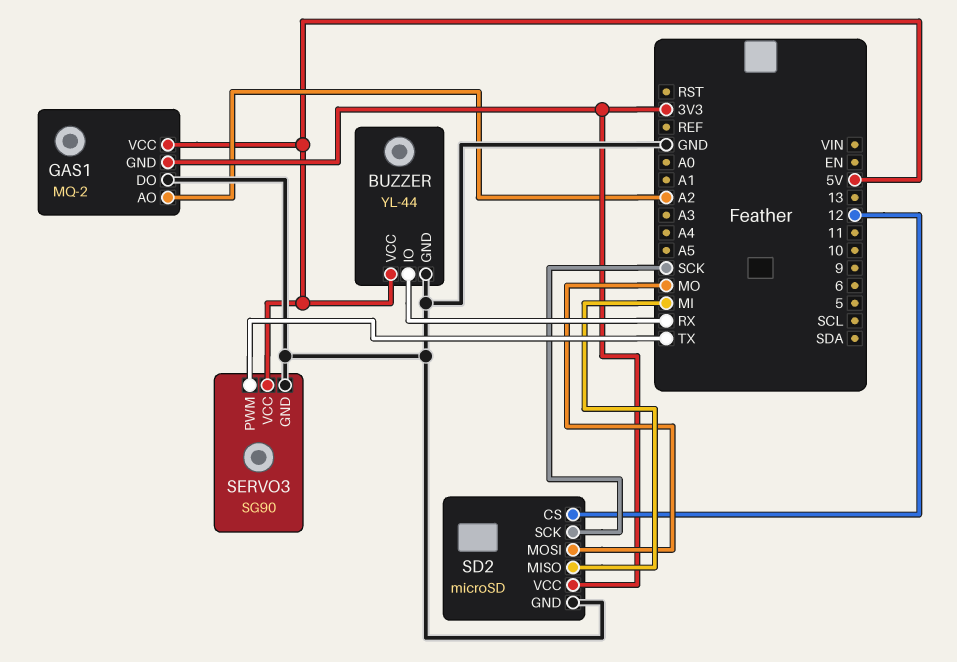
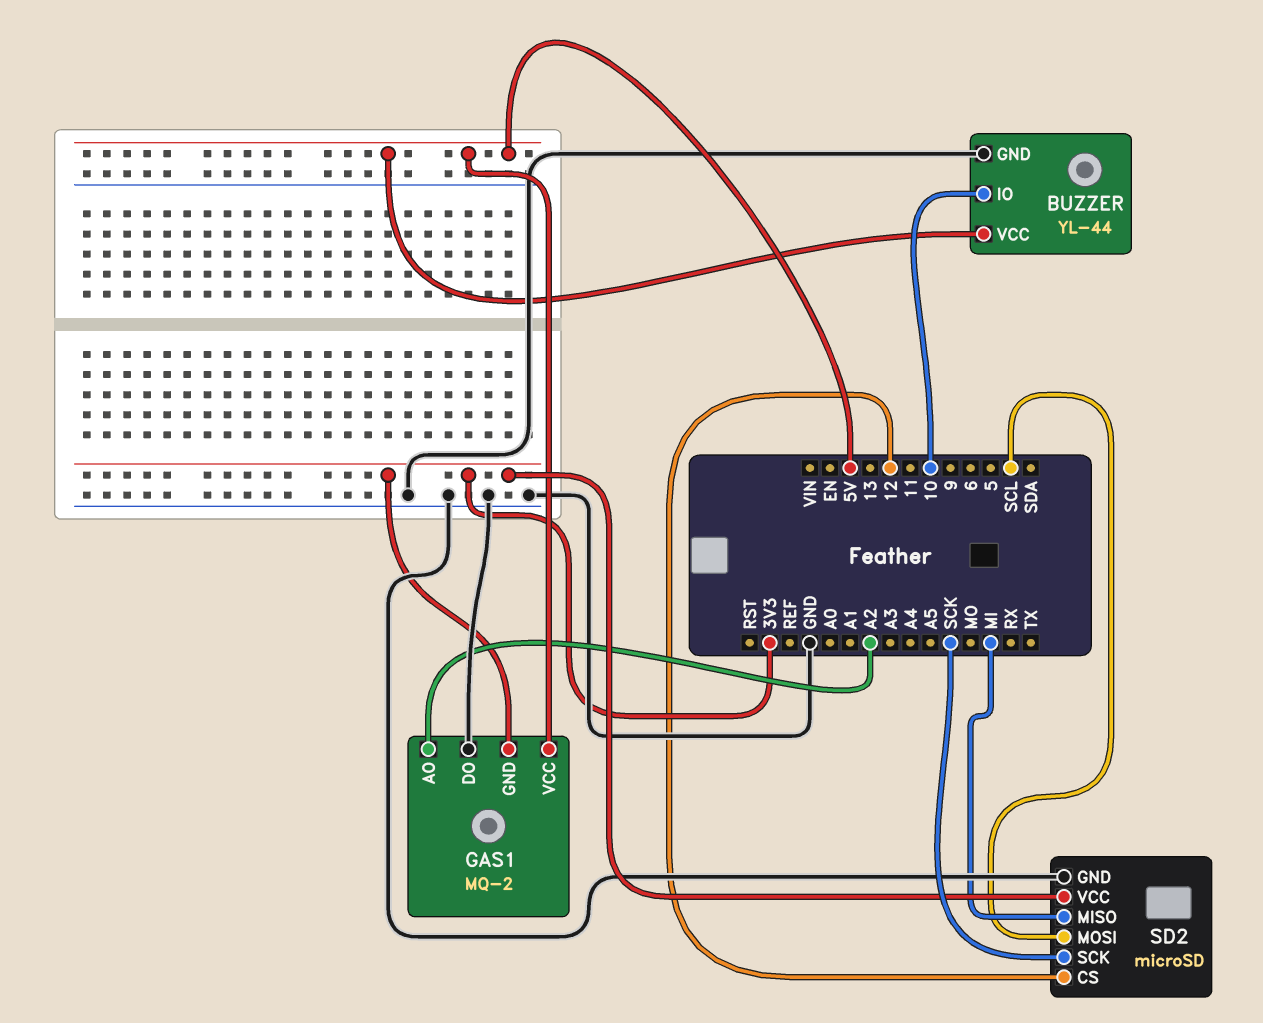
BUZZER pin IO: RX -> 10
SD2 pin MOSI: MO -> SCL
SERVO3: SG90 -> none
SERVO3 pin GND: GND -> none
SERVO3 pin PWM: TX -> none
SERVO3 pin VCC: 5V -> none

